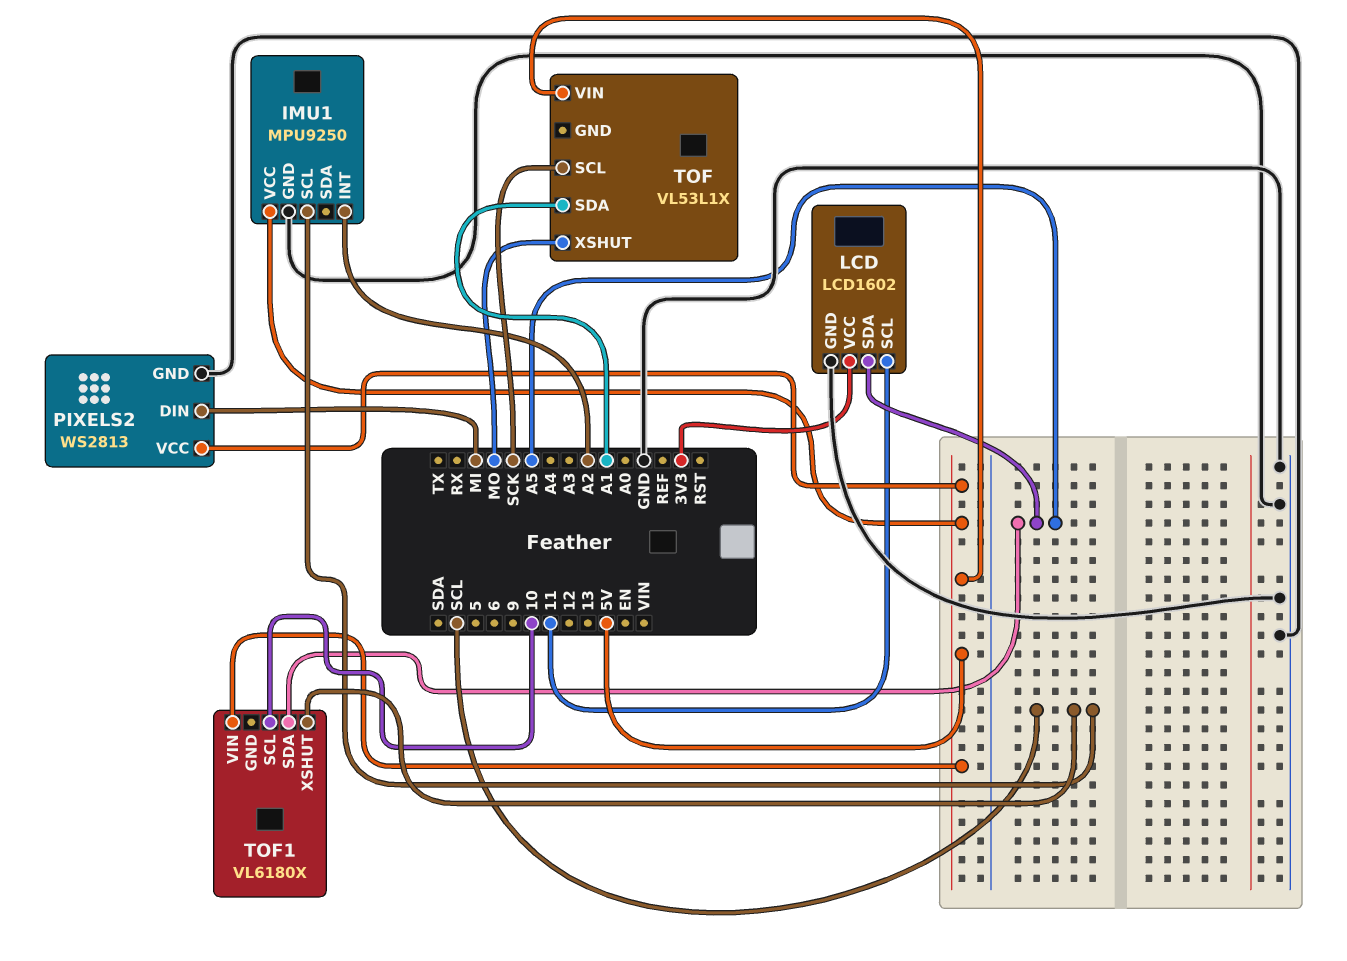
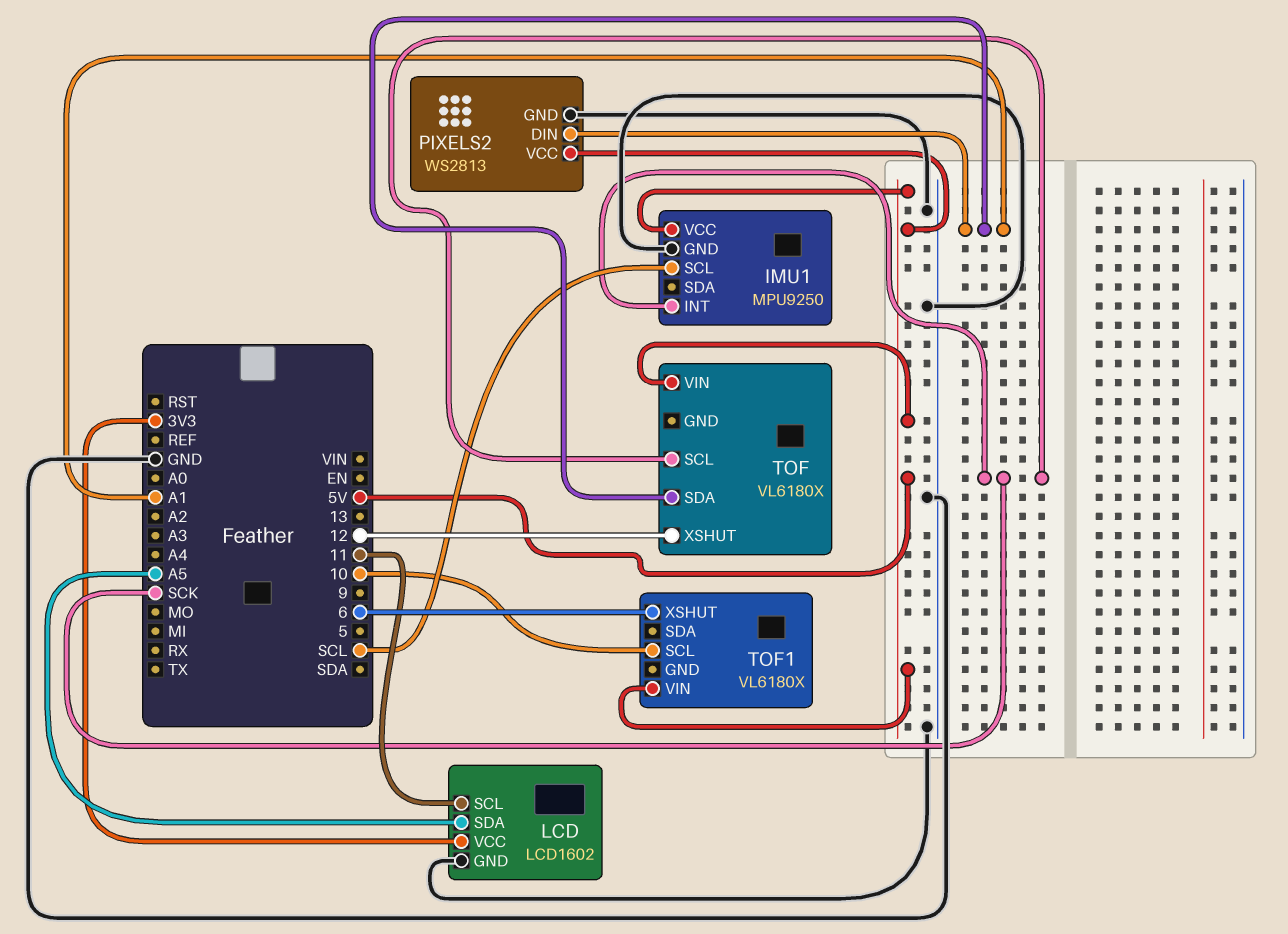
IMU1 pin INT: A2 -> SCK
PIXELS2 pin DIN: MI -> A1
TOF: VL53L1X -> VL6180X
TOF pin XSHUT: MO -> 12
TOF1 pin SDA: A5 -> none
TOF1 pin XSHUT: SCL -> 6

